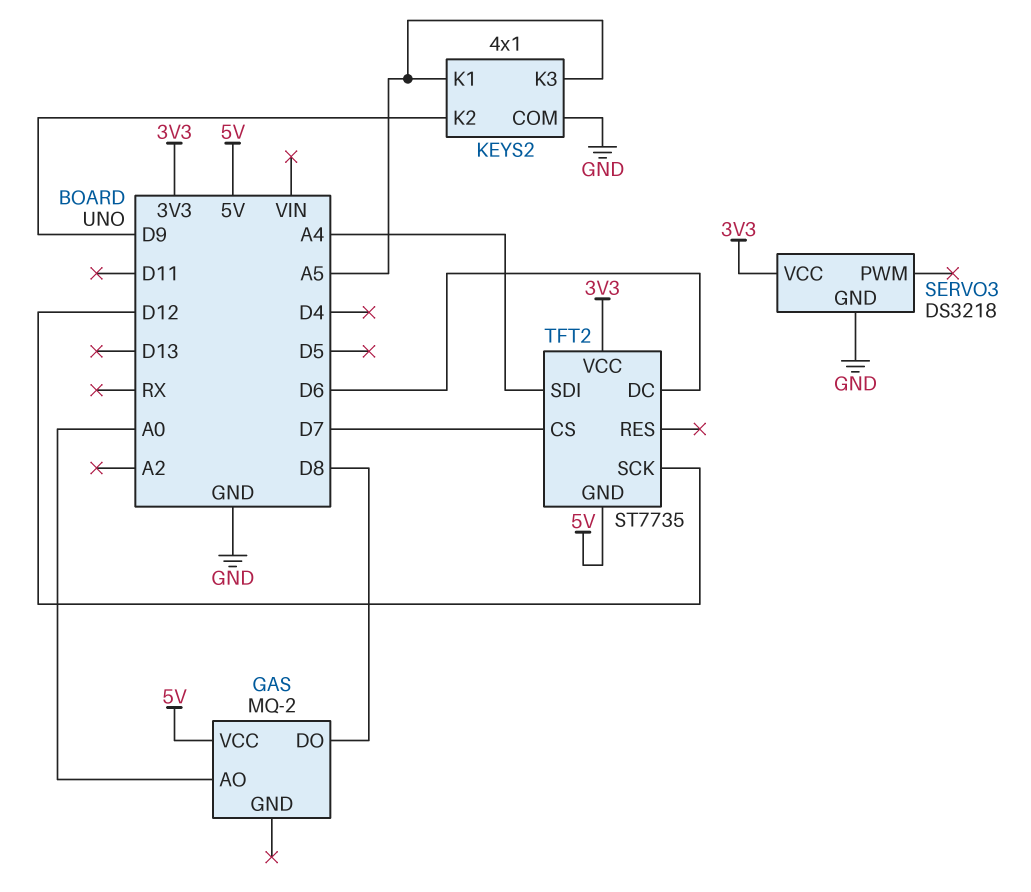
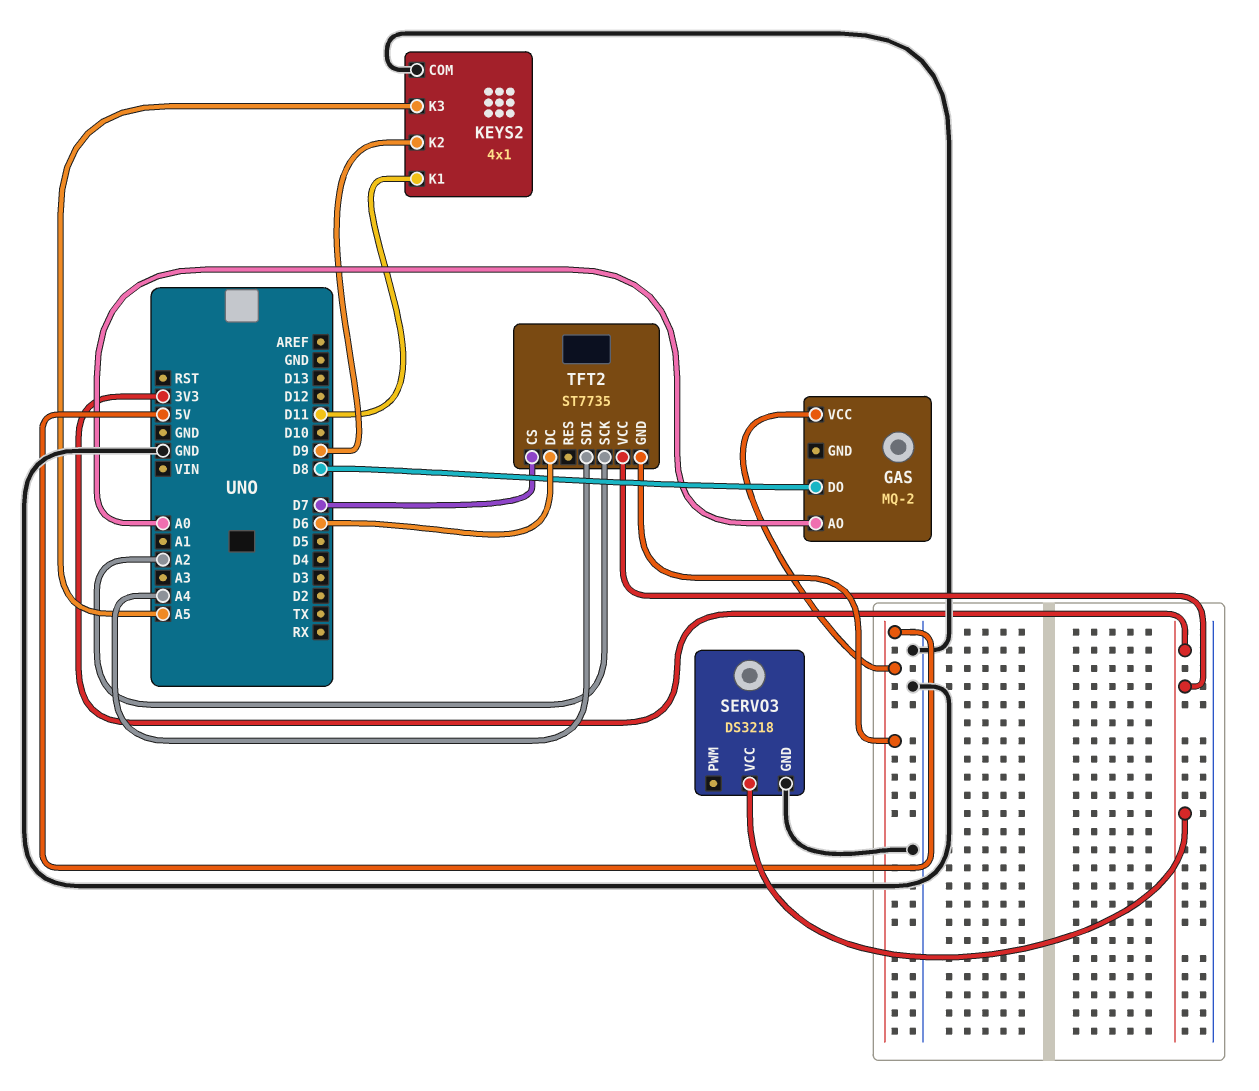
KEYS2 pin K1: A5 -> D11
TFT2 pin SCK: D12 -> A2

